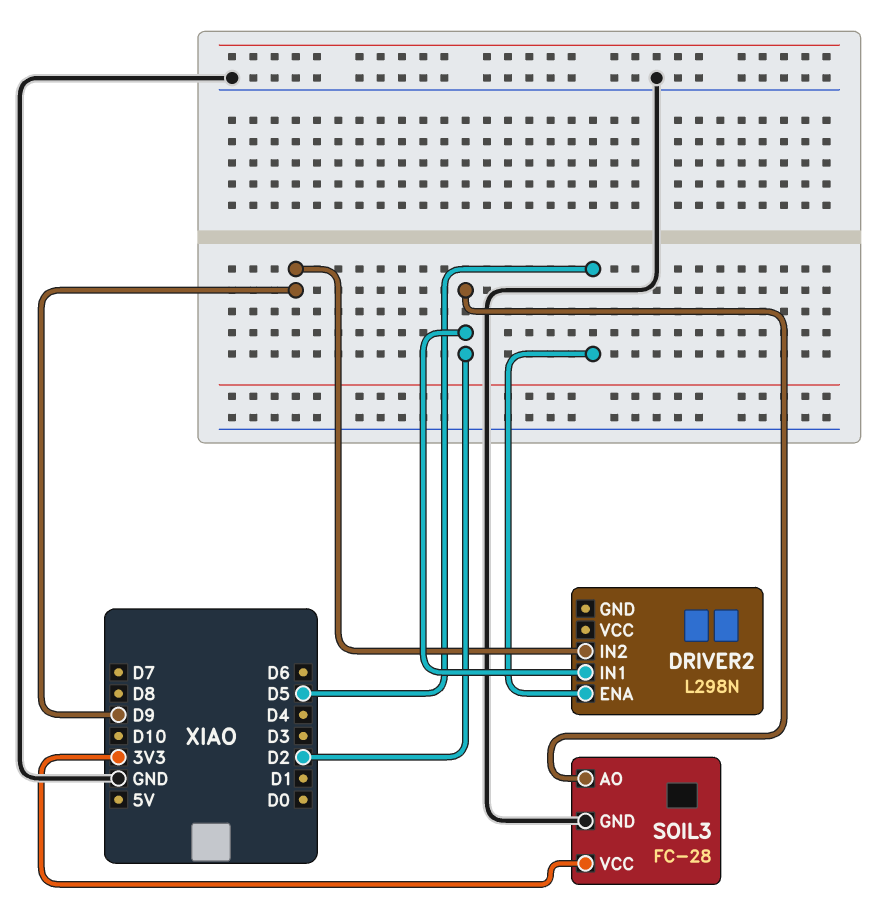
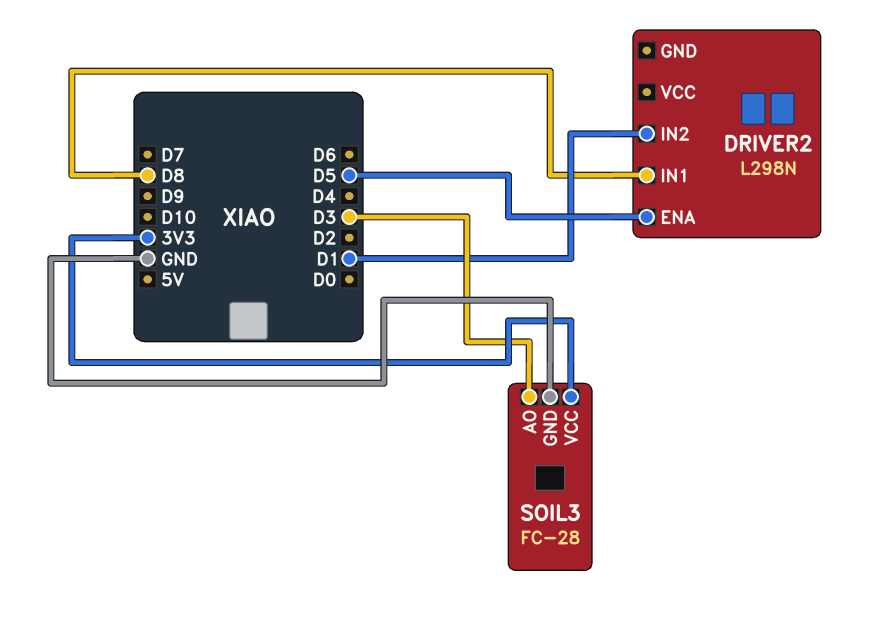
DRIVER2 pin IN1: D2 -> D8
DRIVER2 pin IN2: D9 -> D1
SOIL3 pin AO: D2 -> D3

